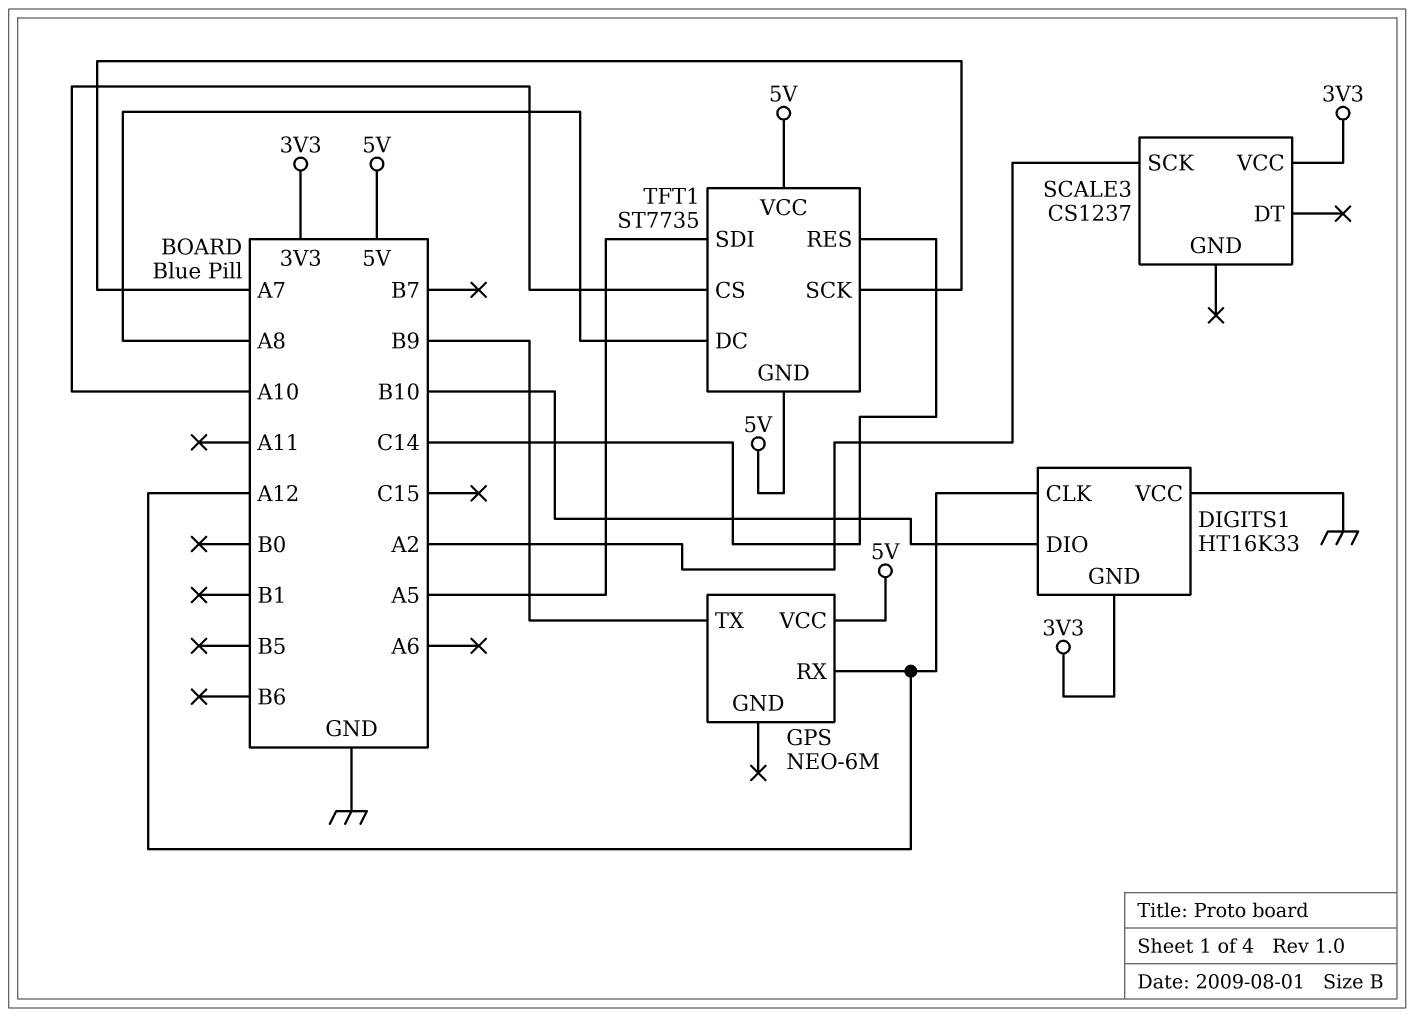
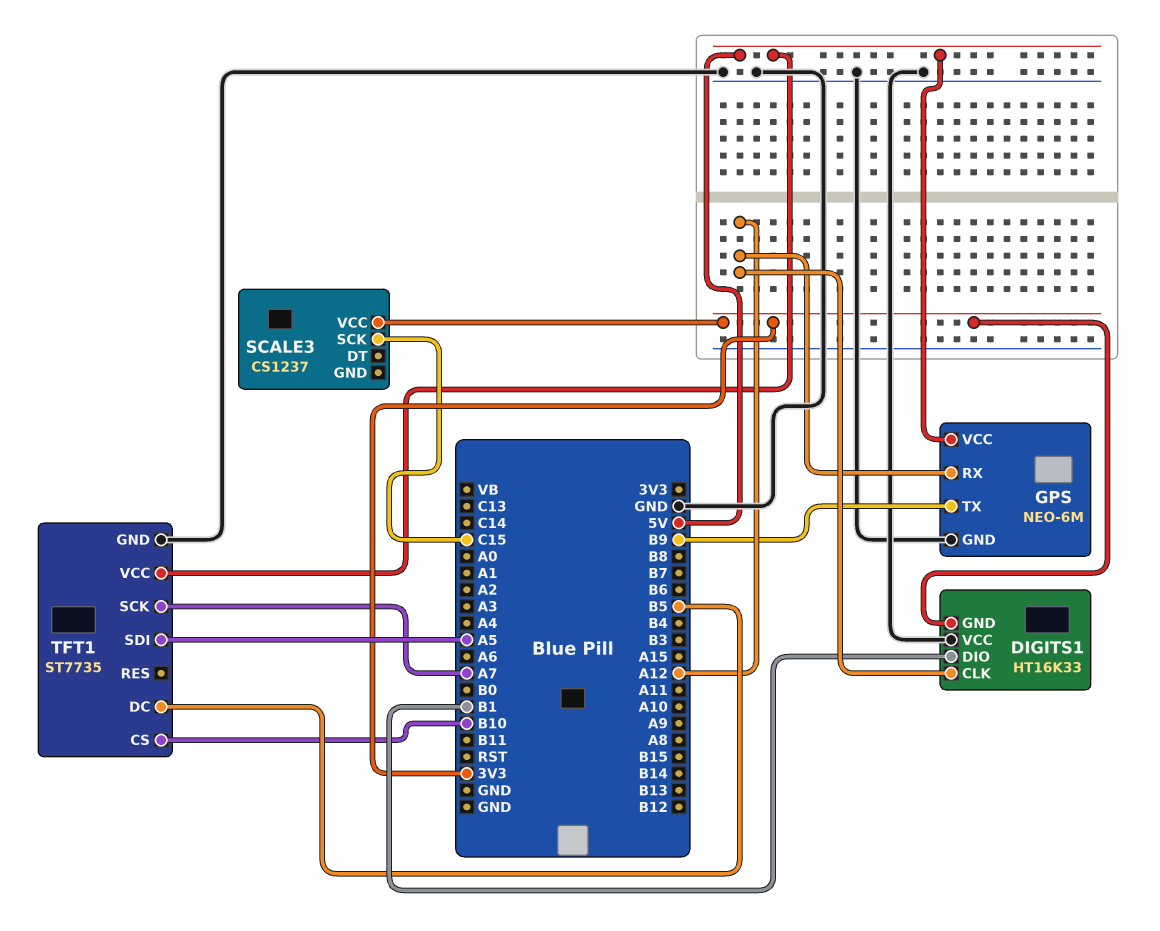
DIGITS1 pin DIO: B10 -> B1
GPS pin GND: none -> GND
SCALE3 pin SCK: A2 -> C15
TFT1 pin CS: A10 -> B10
TFT1 pin DC: A8 -> B5
TFT1 pin GND: 5V -> GND
TFT1 pin RES: C14 -> none

